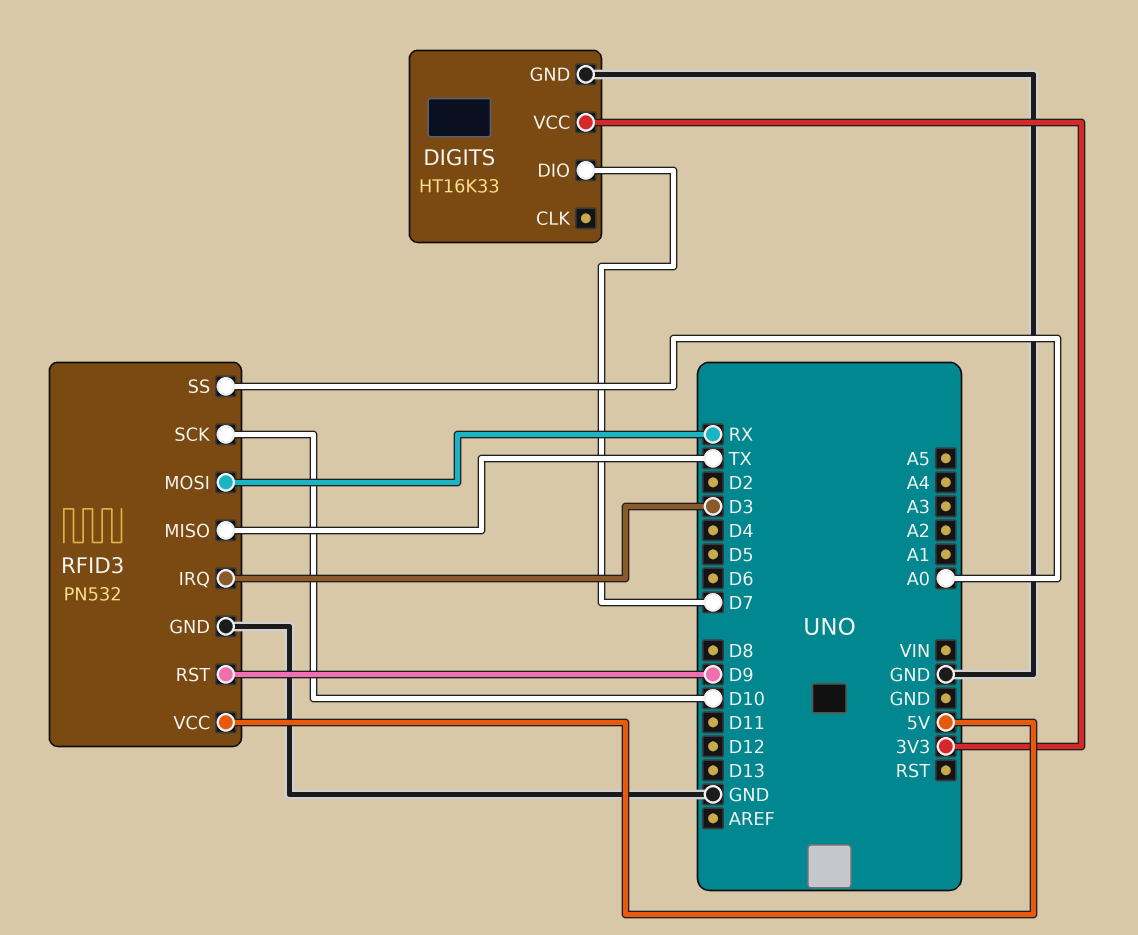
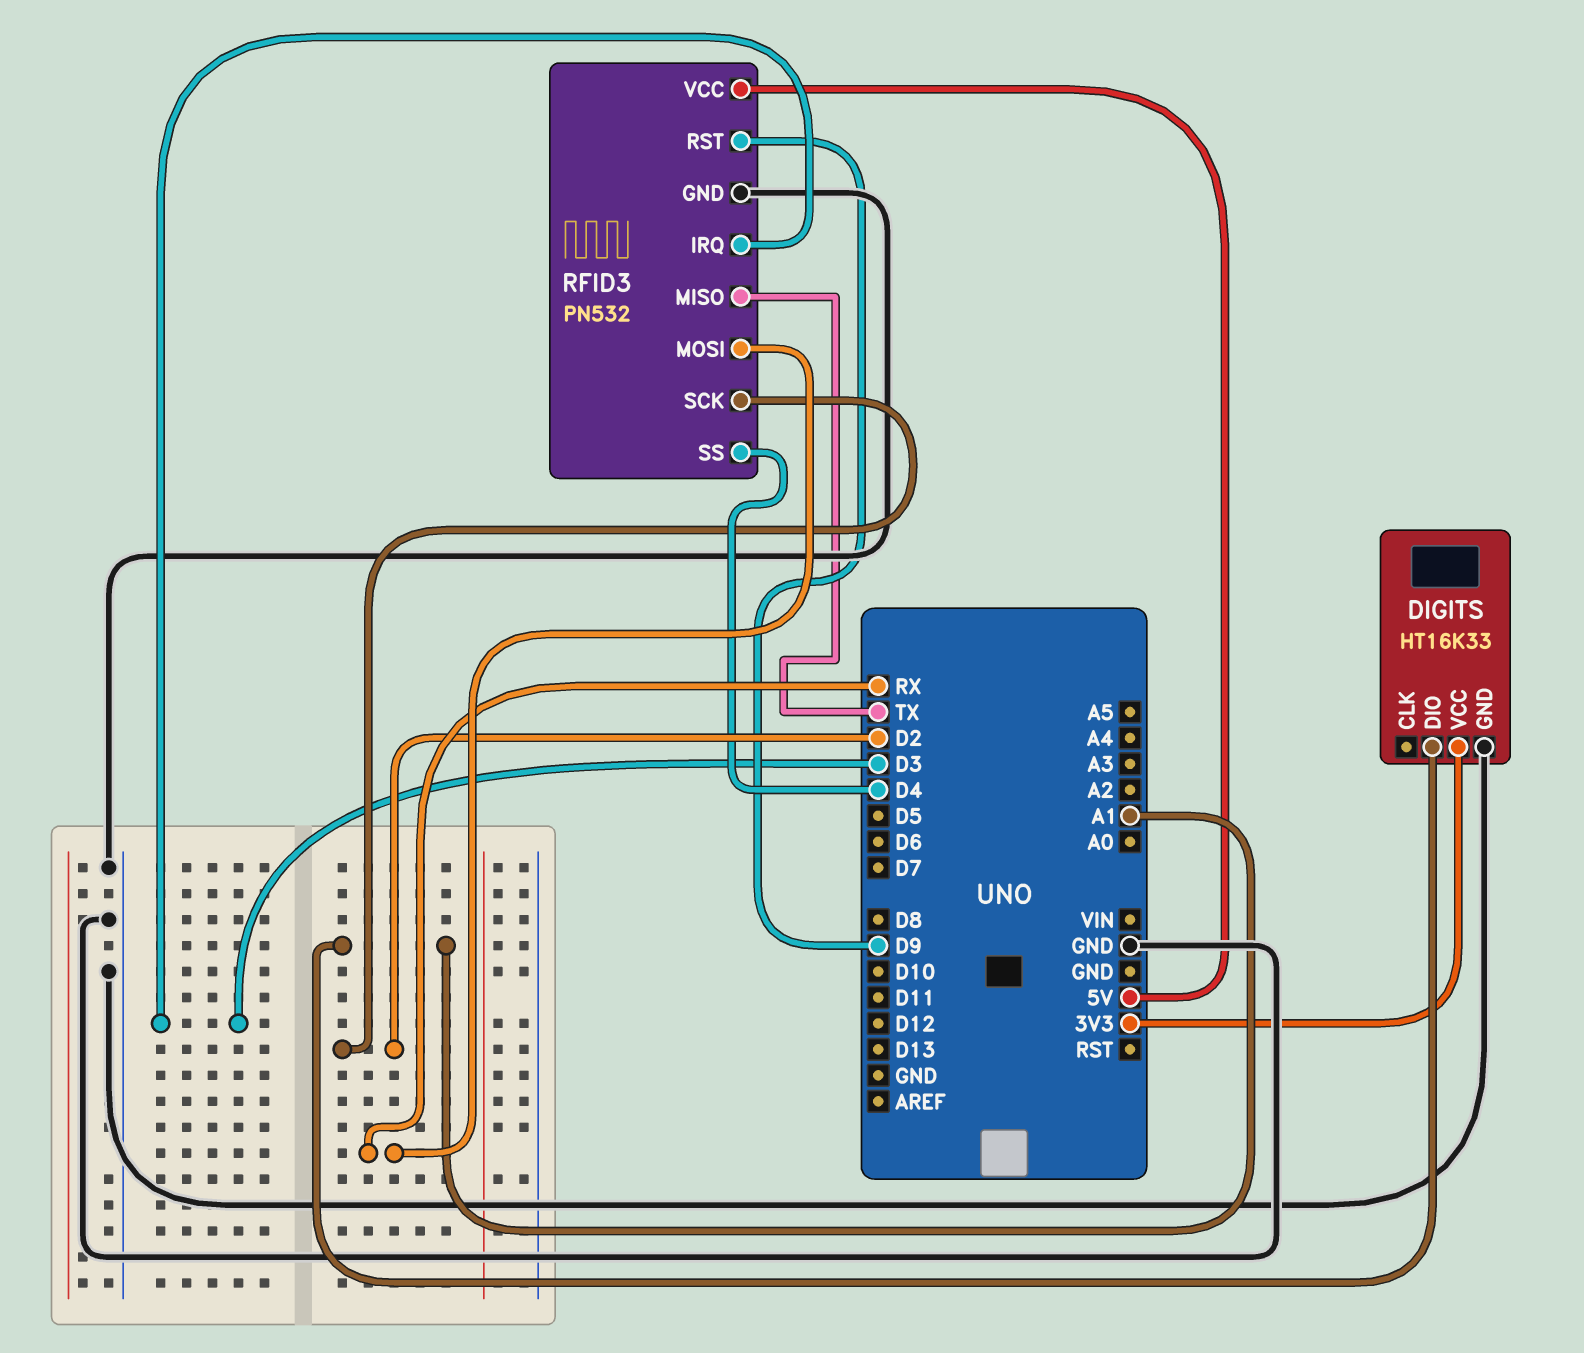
DIGITS pin DIO: D7 -> A1
RFID3 pin SCK: D10 -> D2
RFID3 pin SS: A0 -> D4

